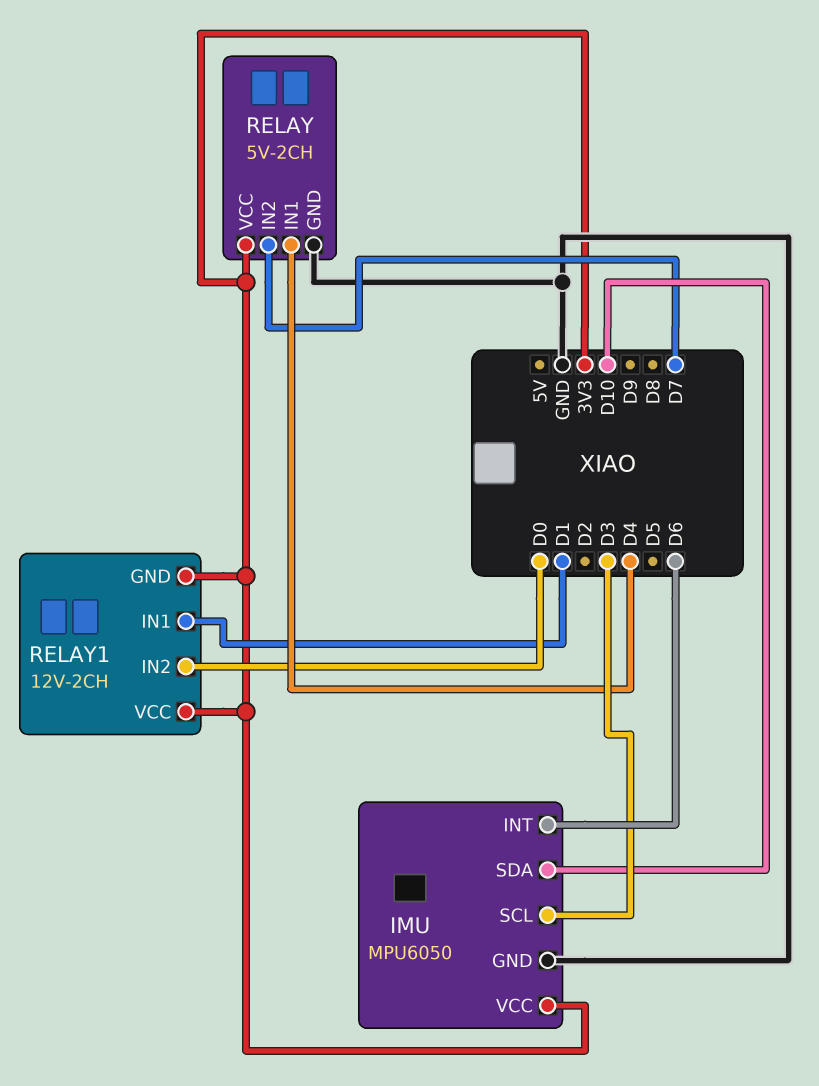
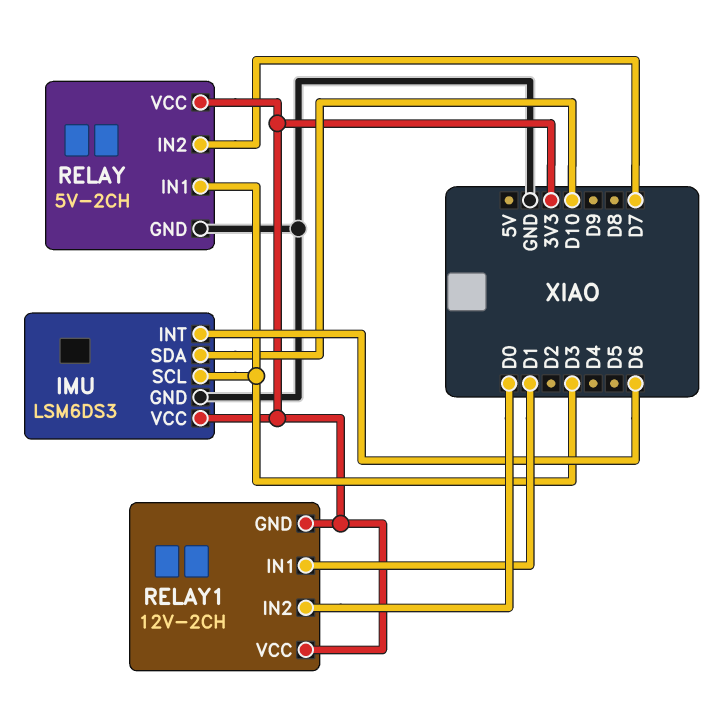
IMU: MPU6050 -> LSM6DS3
RELAY pin IN1: D4 -> D3

